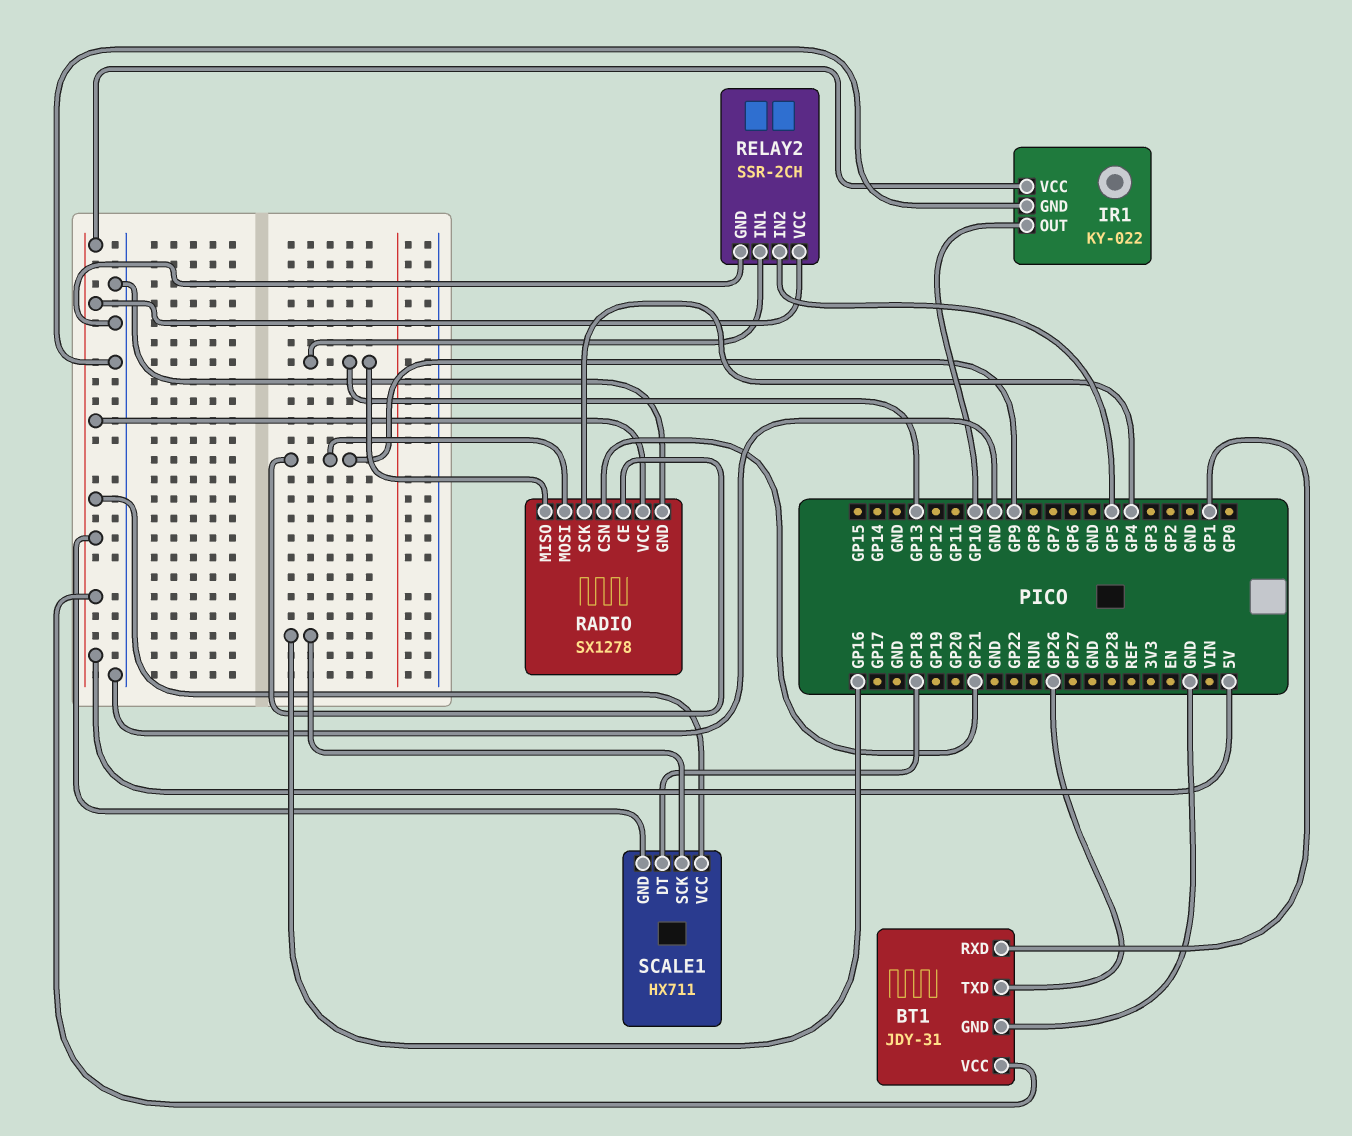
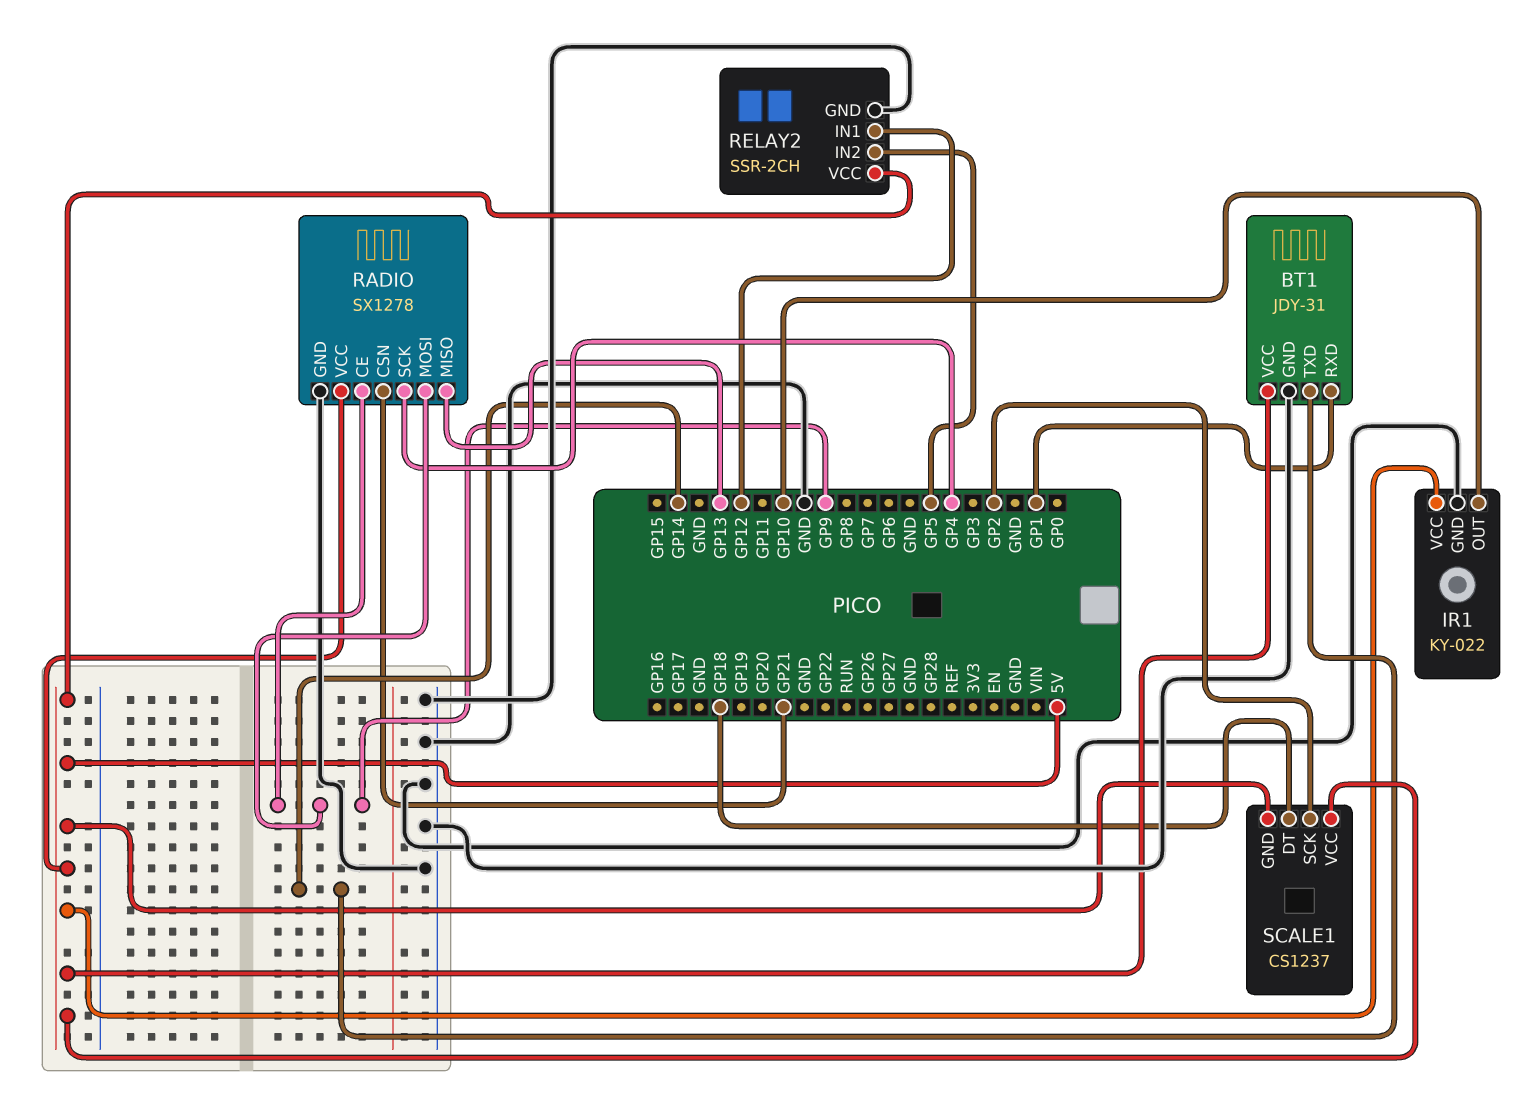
BT1 pin TXD: GP26 -> GP14
RELAY2 pin IN1: GP13 -> GP12
SCALE1: HX711 -> CS1237
SCALE1 pin SCK: GP16 -> GP2

